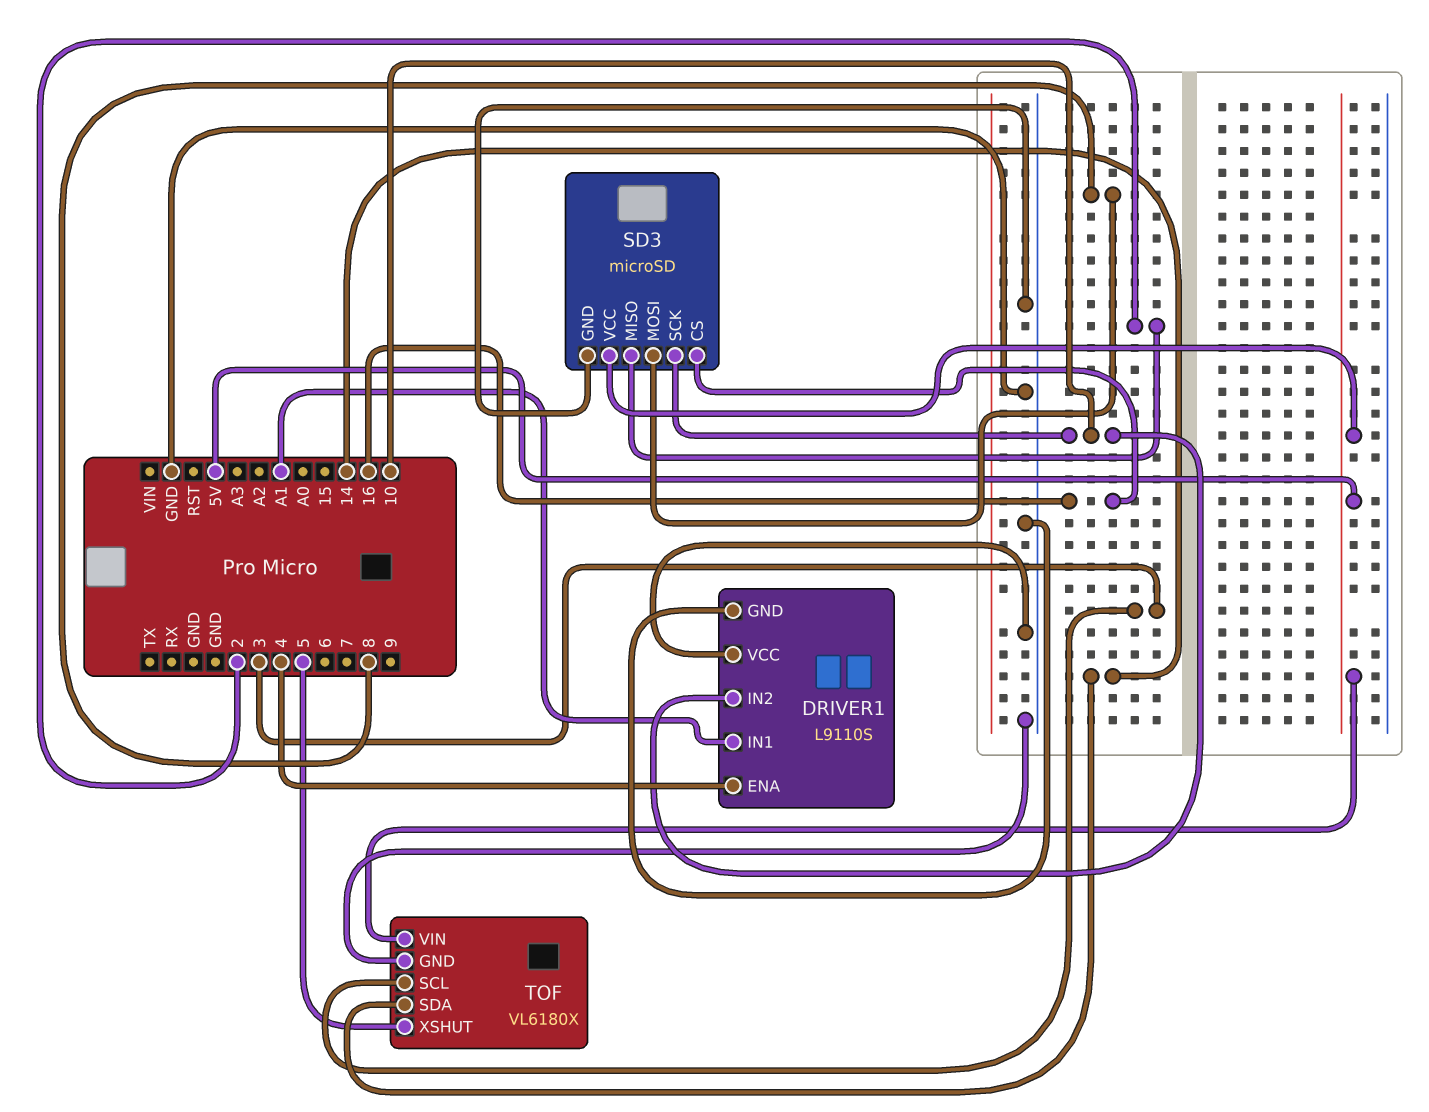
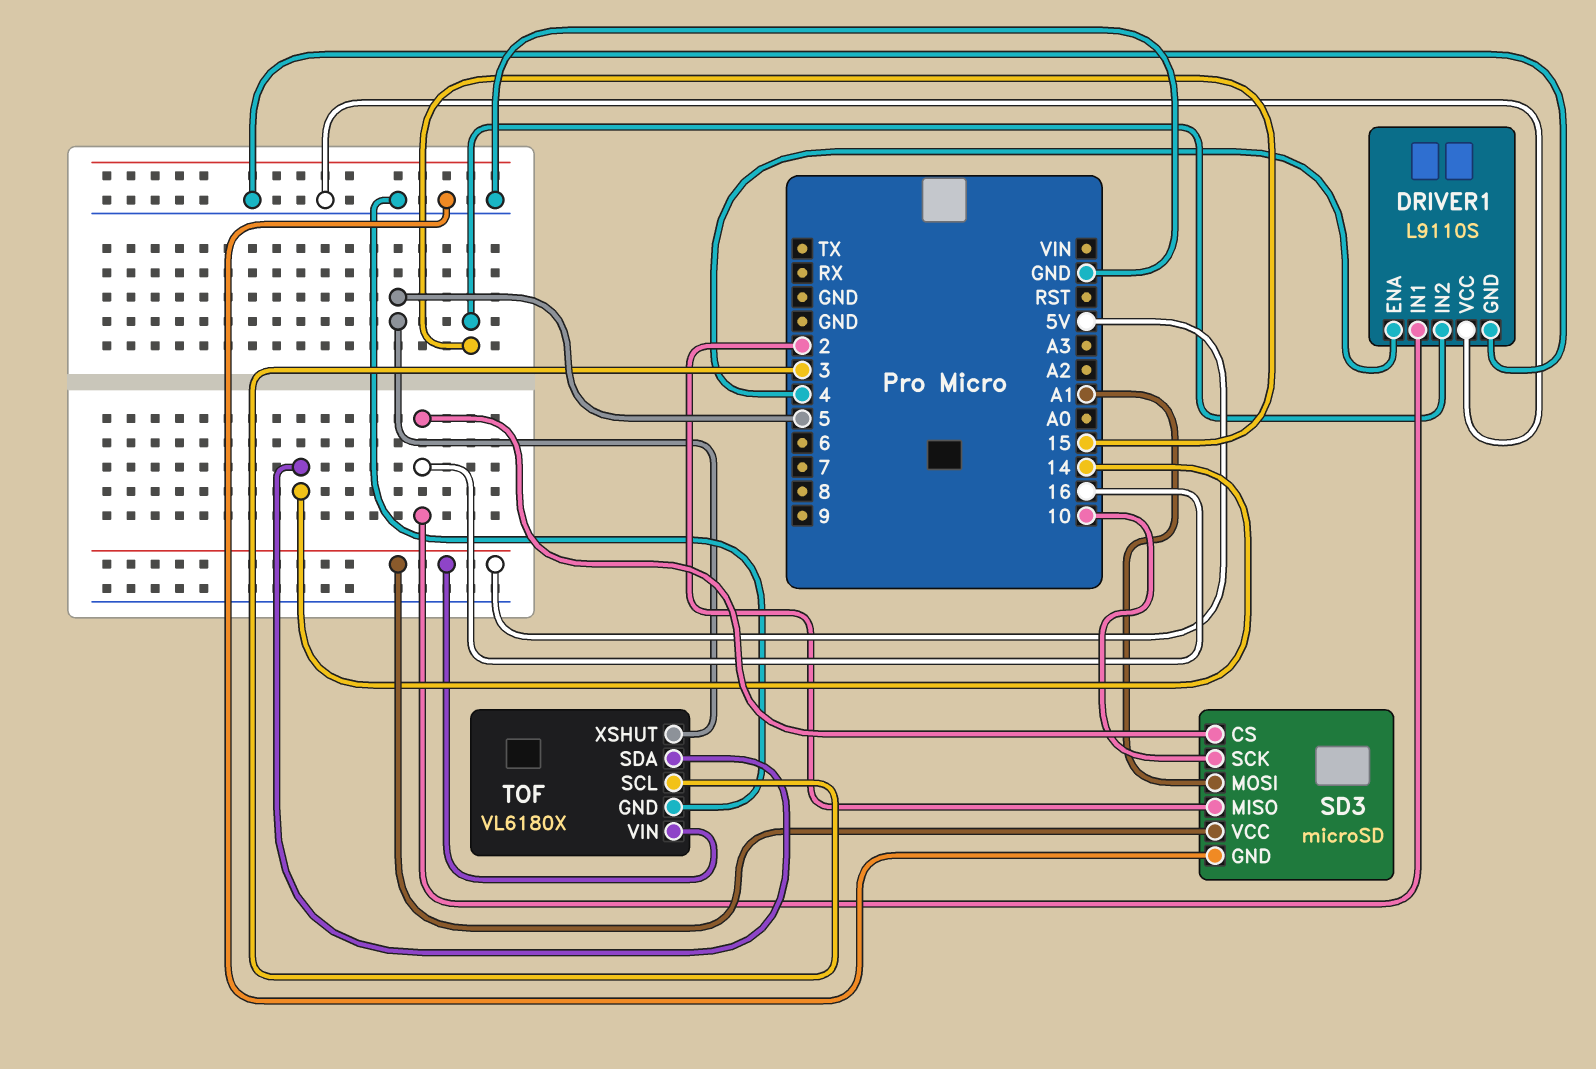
DRIVER1 pin IN1: A1 -> 16
DRIVER1 pin IN2: 10 -> 15
SD3 pin MOSI: 8 -> A1

